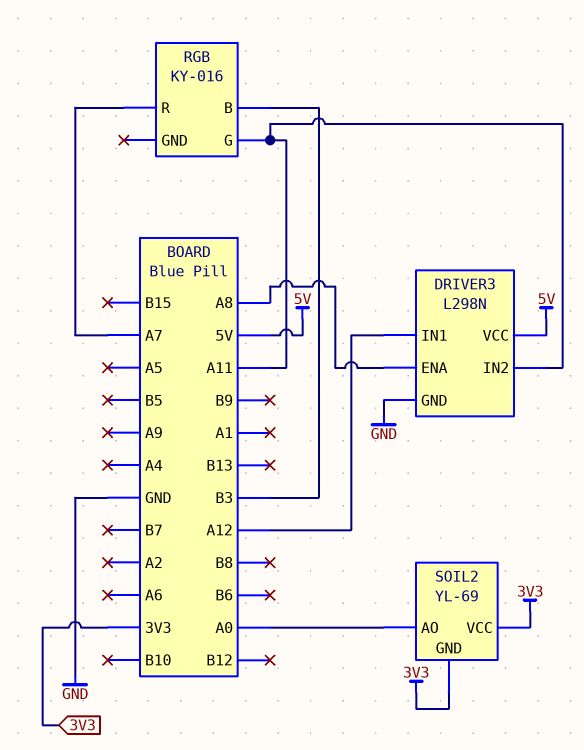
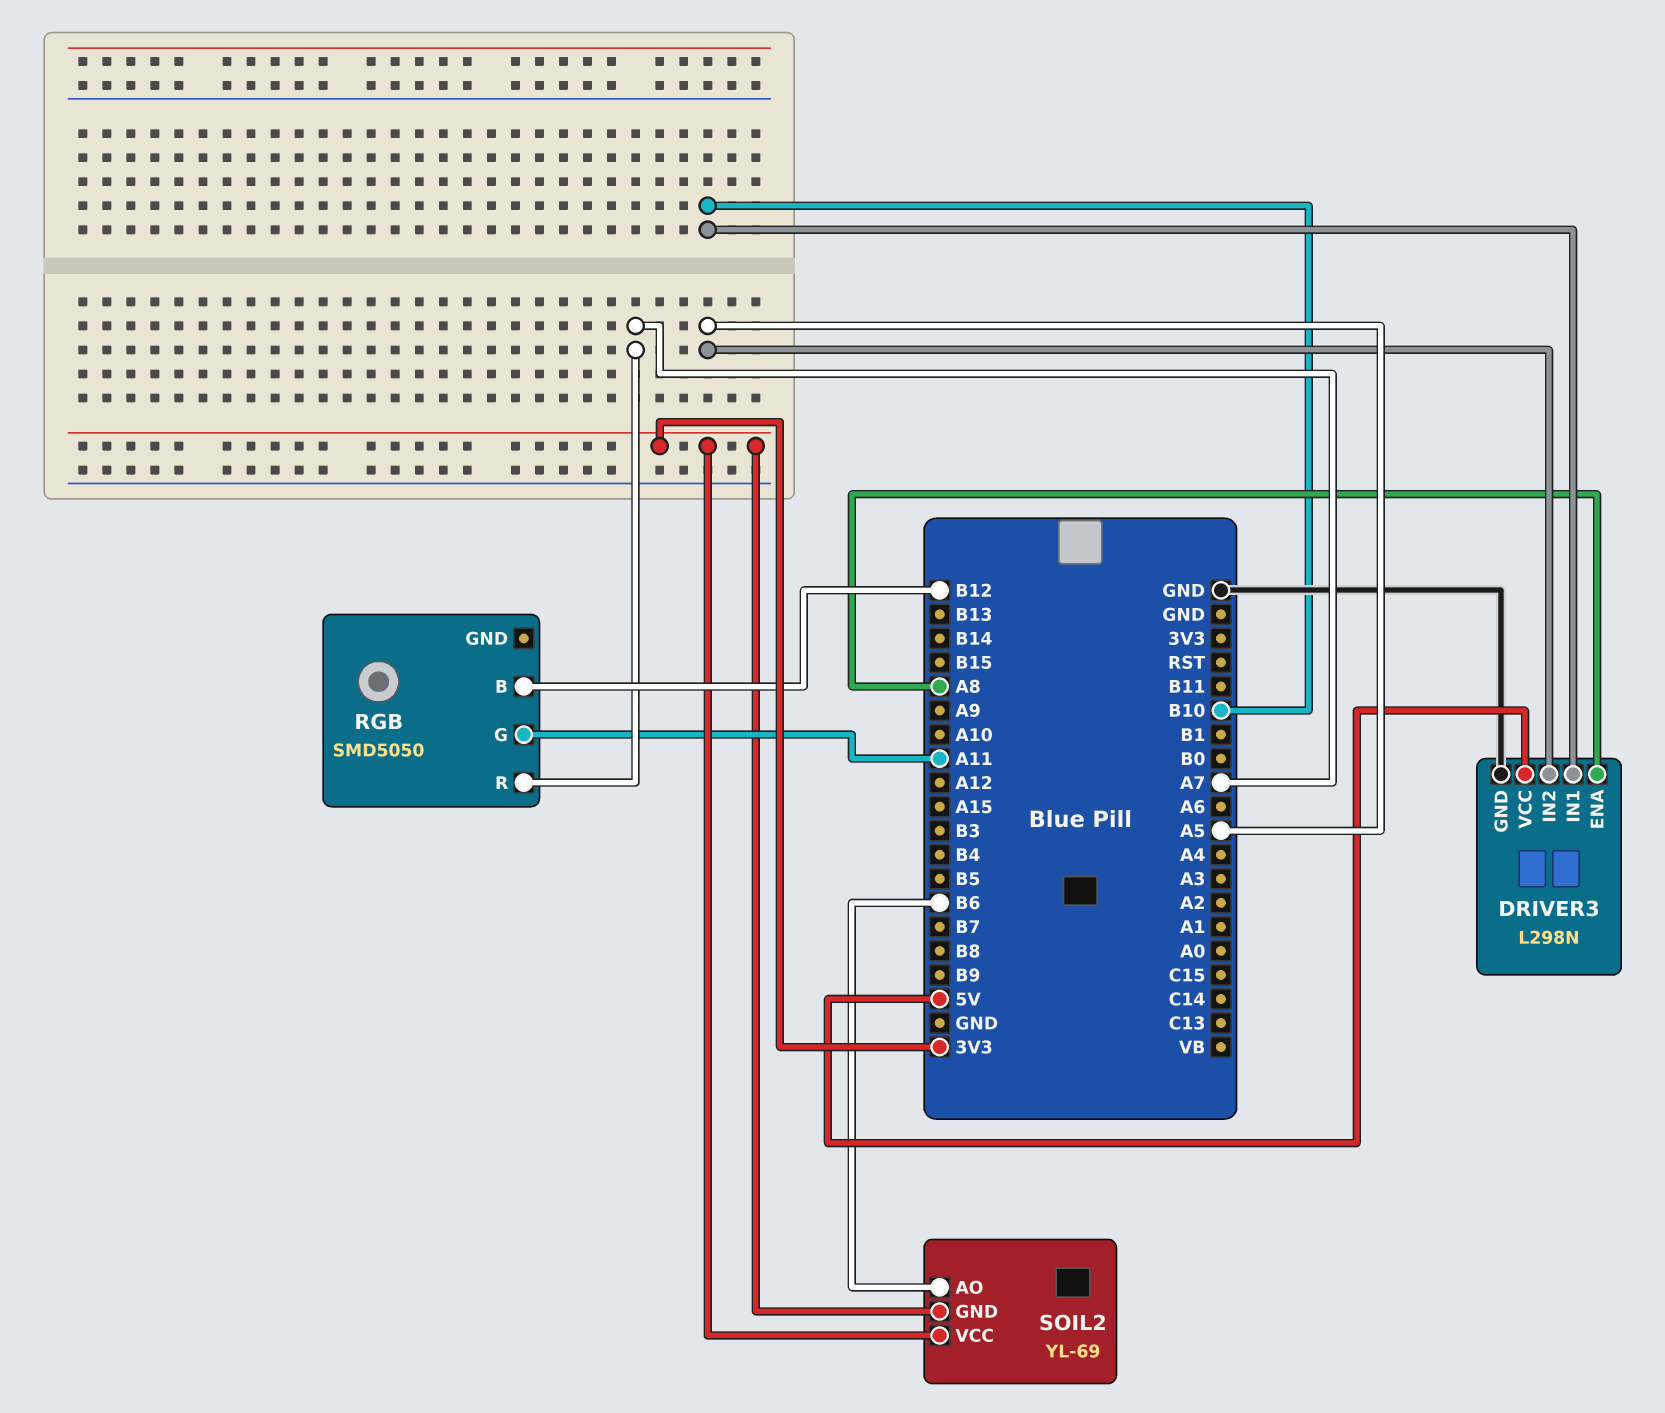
DRIVER3 pin IN1: A12 -> B10
DRIVER3 pin IN2: A11 -> A5
RGB: KY-016 -> SMD5050
RGB pin B: B3 -> B12
SOIL2 pin AO: A0 -> B6

